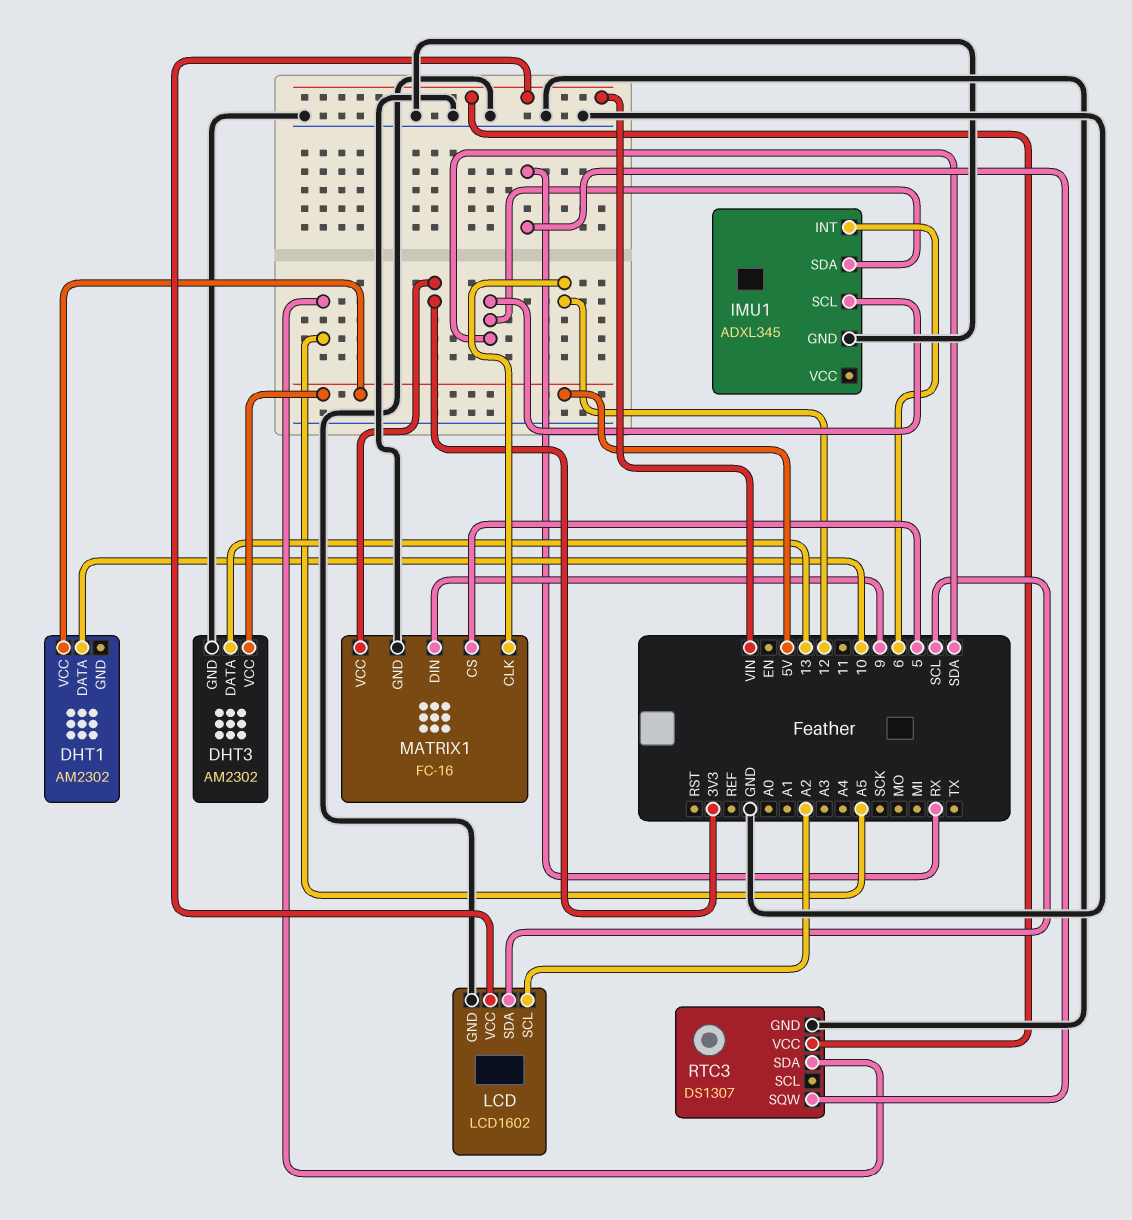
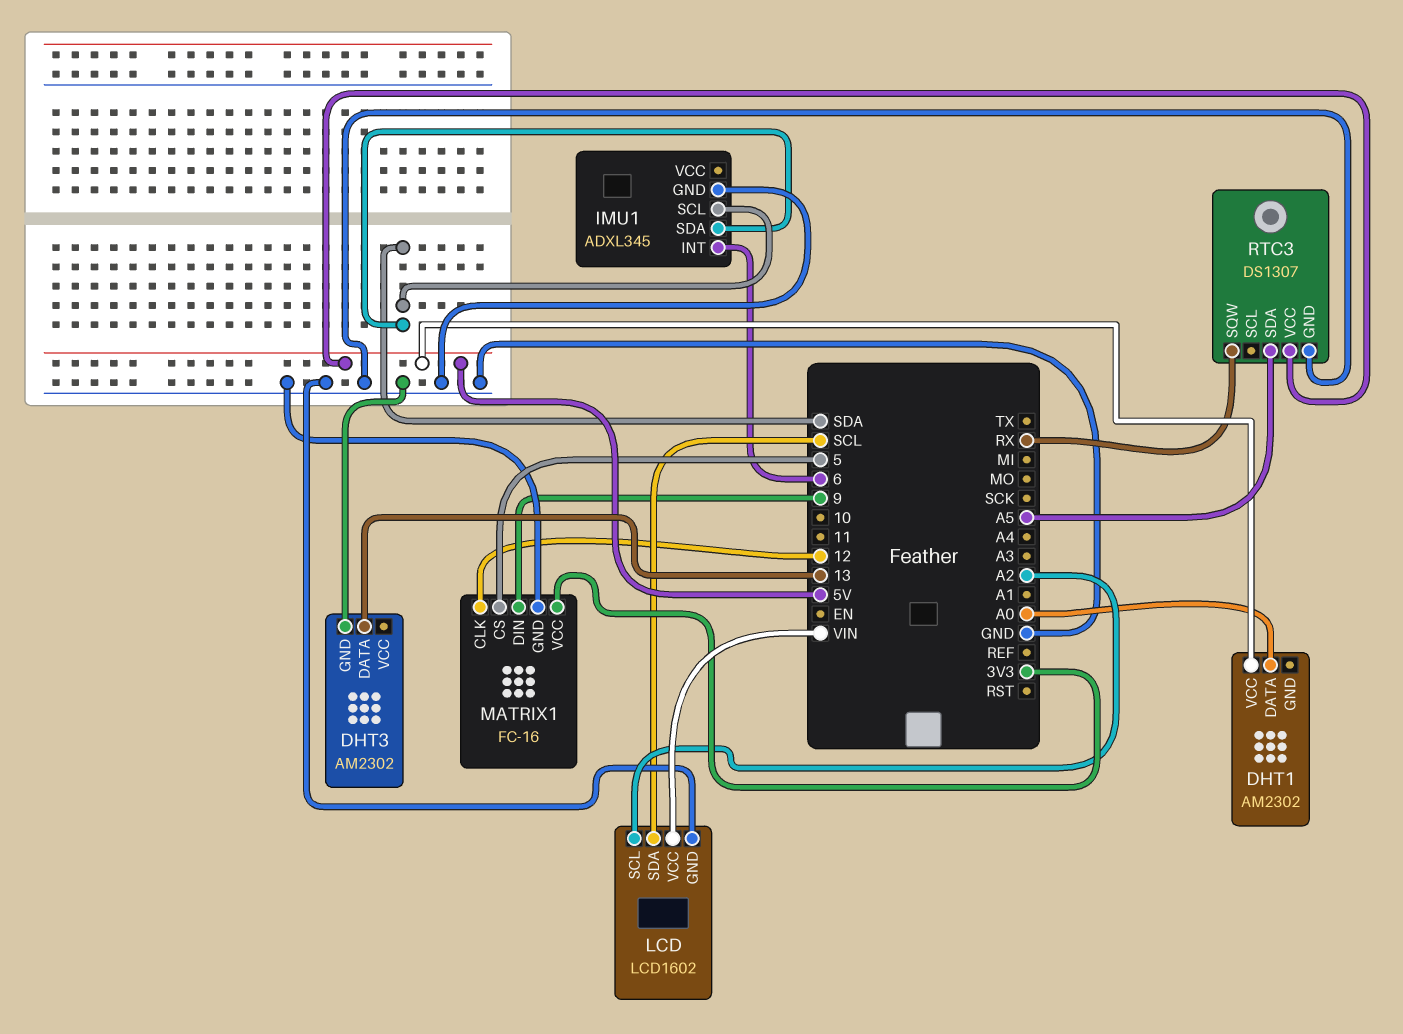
DHT1 pin DATA: 10 -> A0
DHT3 pin VCC: 5V -> none
RTC3 pin VCC: VIN -> 5V

